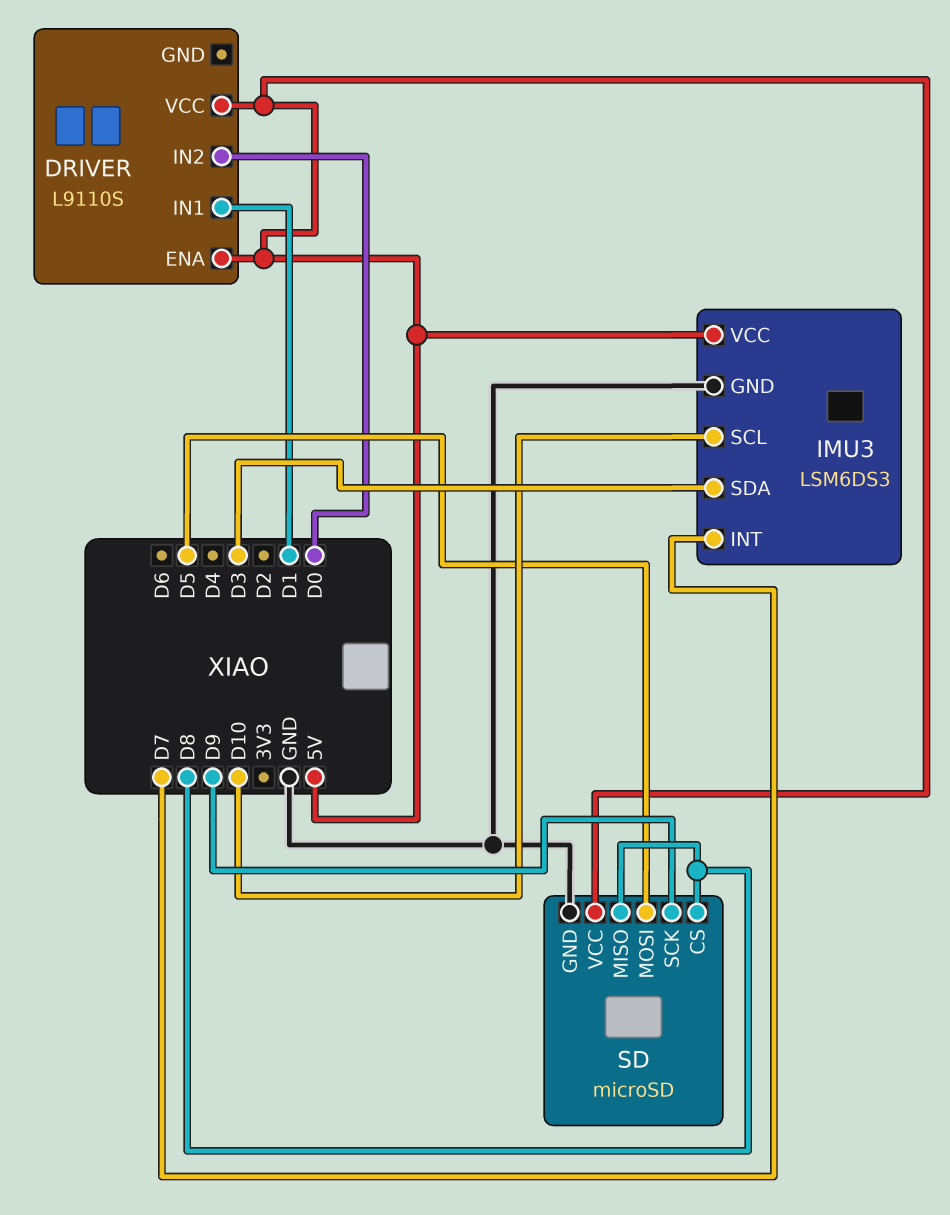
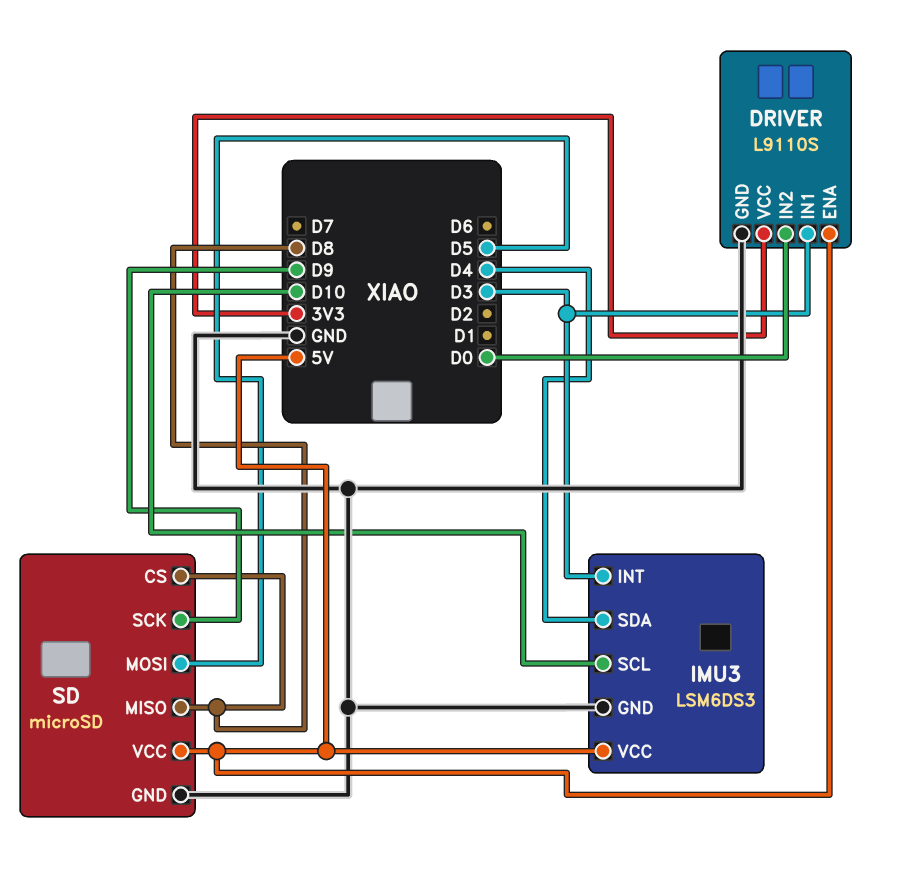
DRIVER pin GND: none -> GND
DRIVER pin IN1: D1 -> D3
DRIVER pin VCC: 5V -> 3V3
IMU3 pin INT: D7 -> D3
IMU3 pin SDA: D3 -> D4

